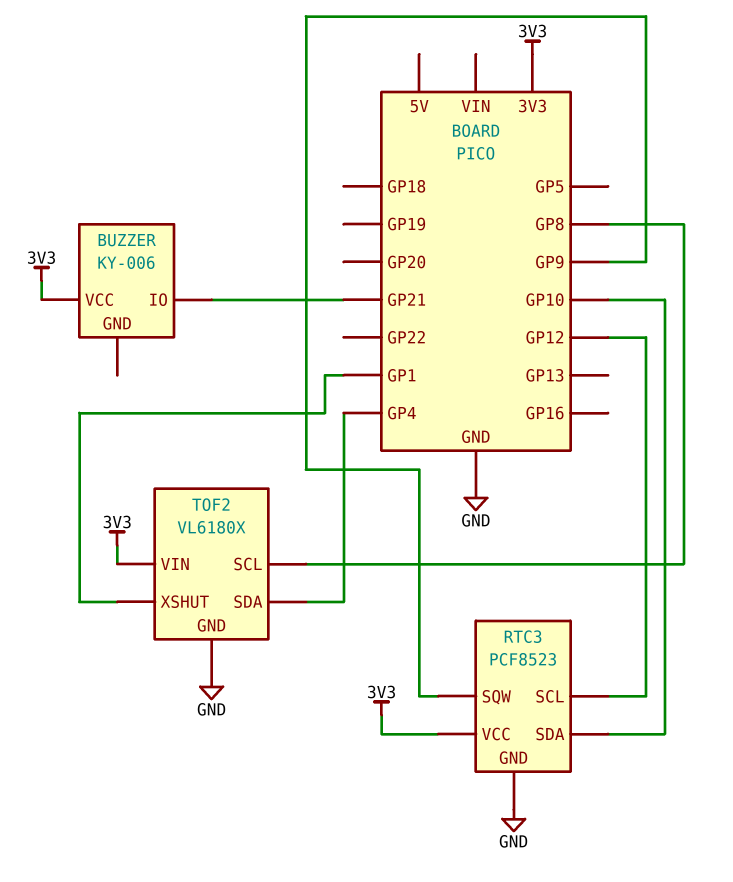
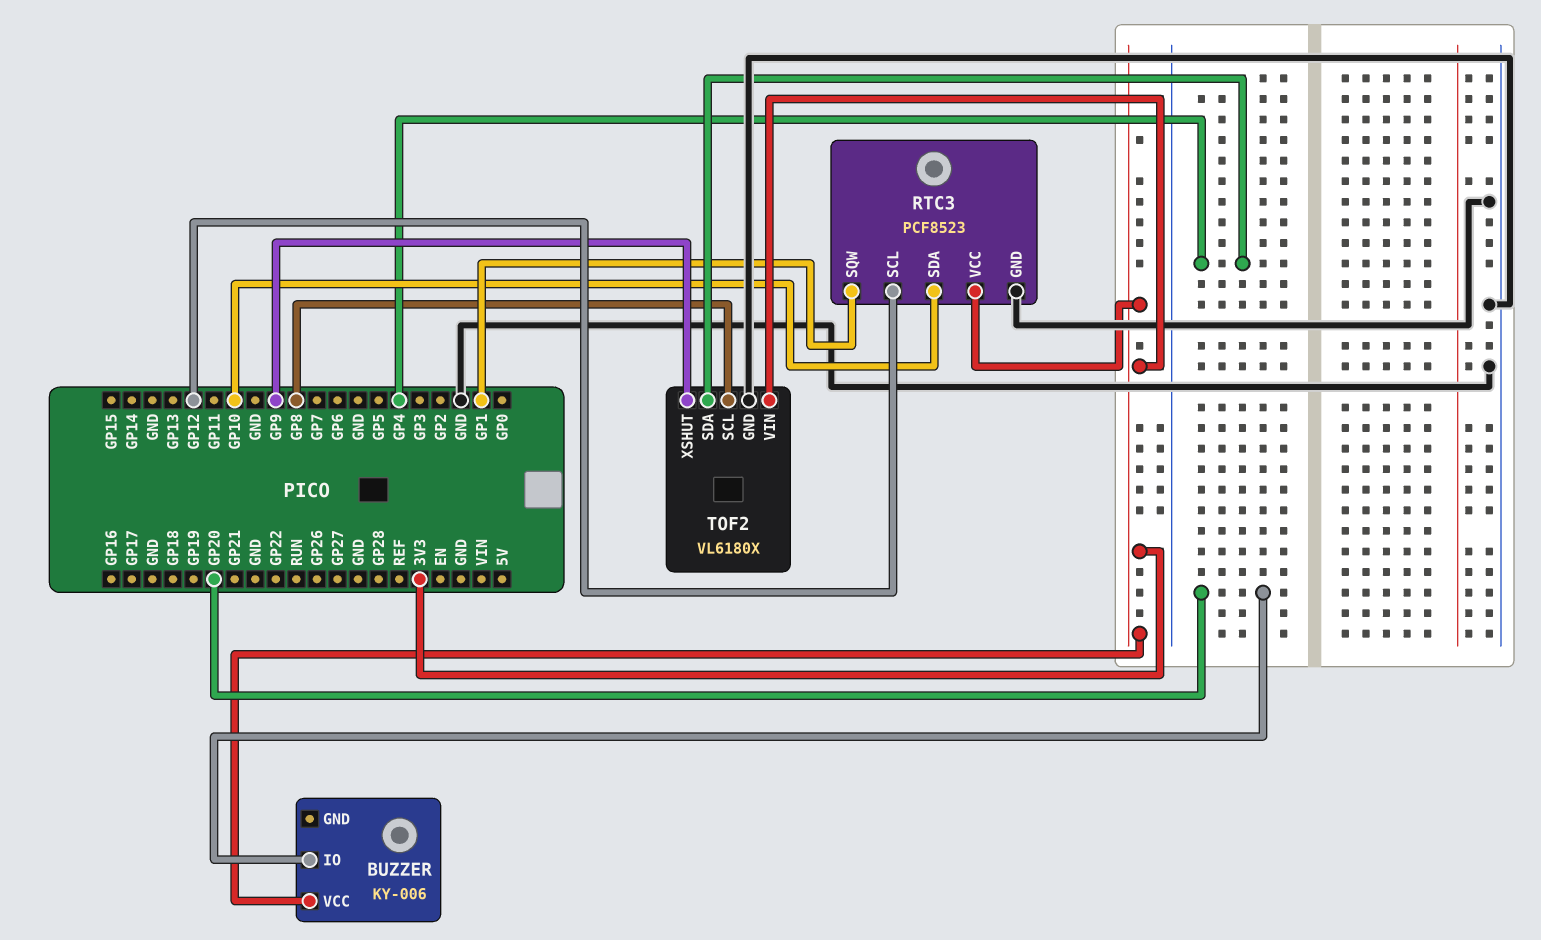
BUZZER pin IO: GP21 -> GP20
RTC3 pin SQW: GP9 -> GP1
TOF2 pin XSHUT: GP1 -> GP9

